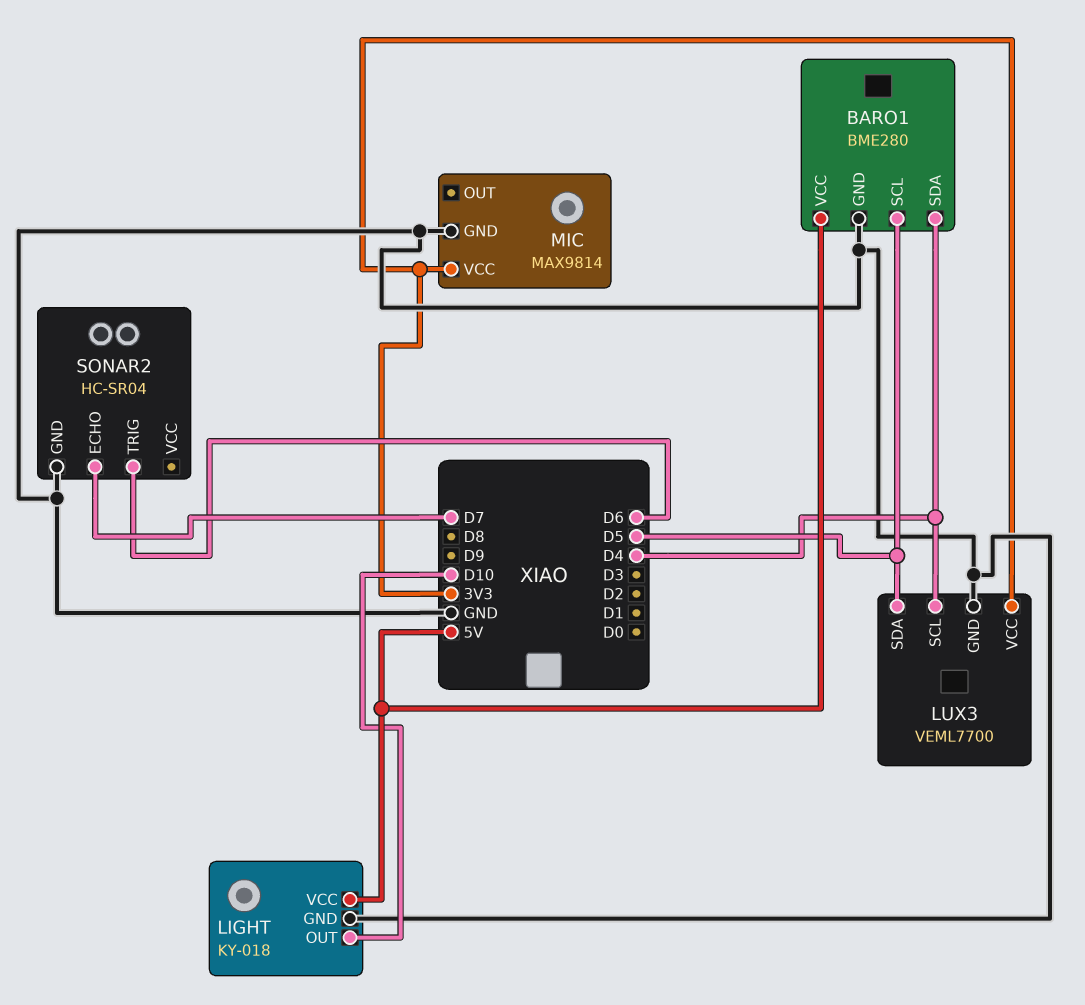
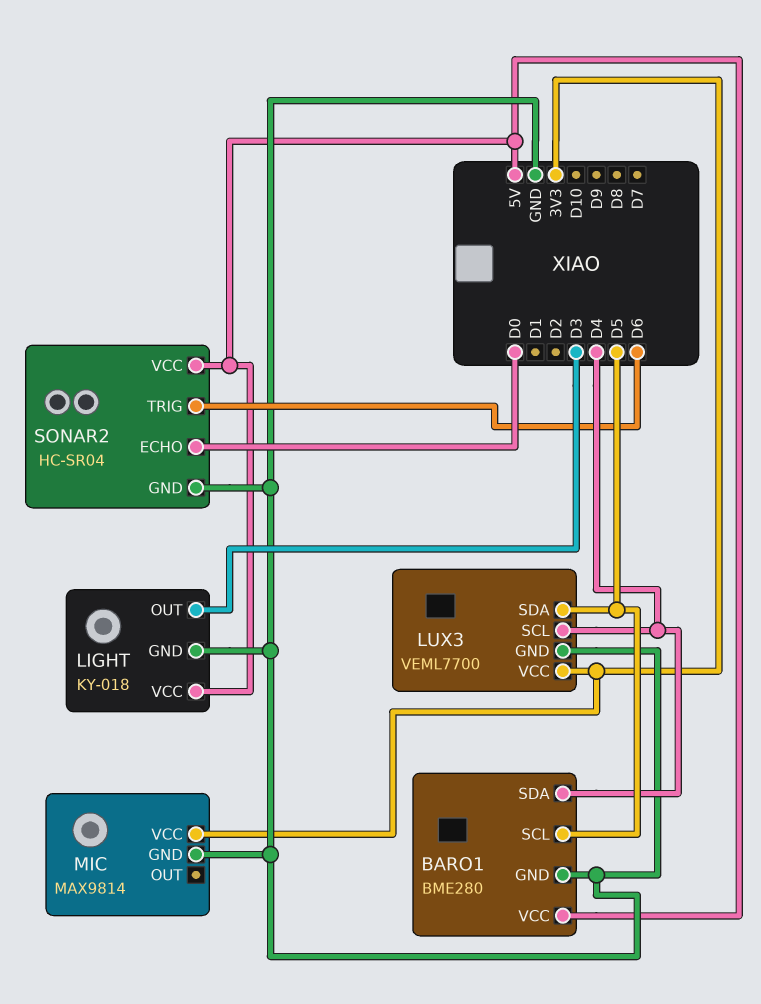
LIGHT pin OUT: D10 -> D3
SONAR2 pin ECHO: D7 -> D0
SONAR2 pin VCC: none -> 5V

